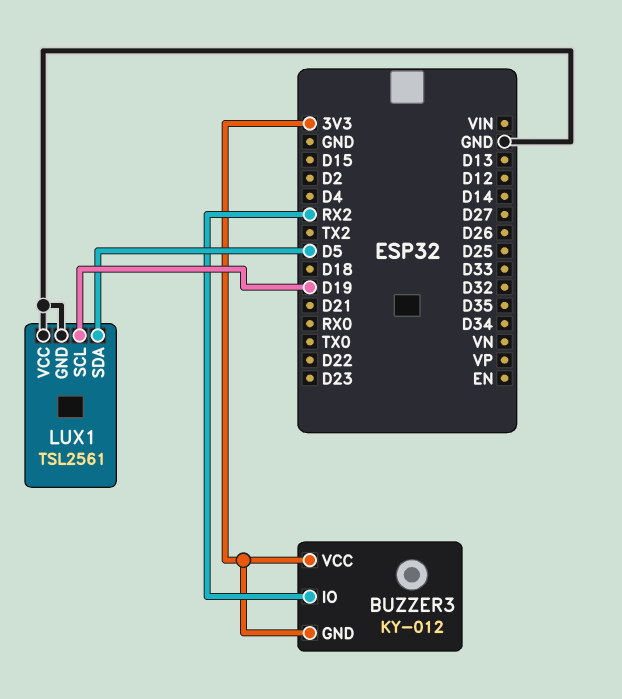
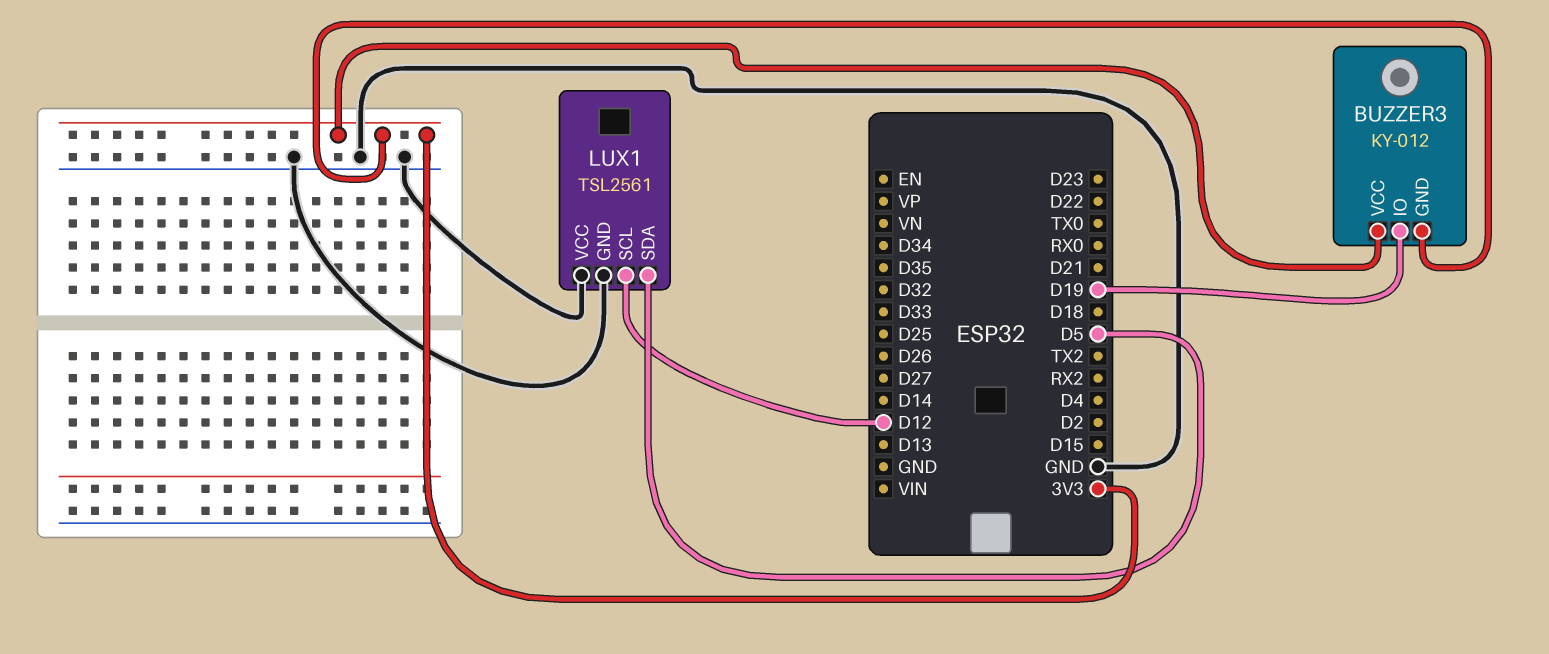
BUZZER3 pin IO: RX2 -> D19
LUX1 pin SCL: D19 -> D12

